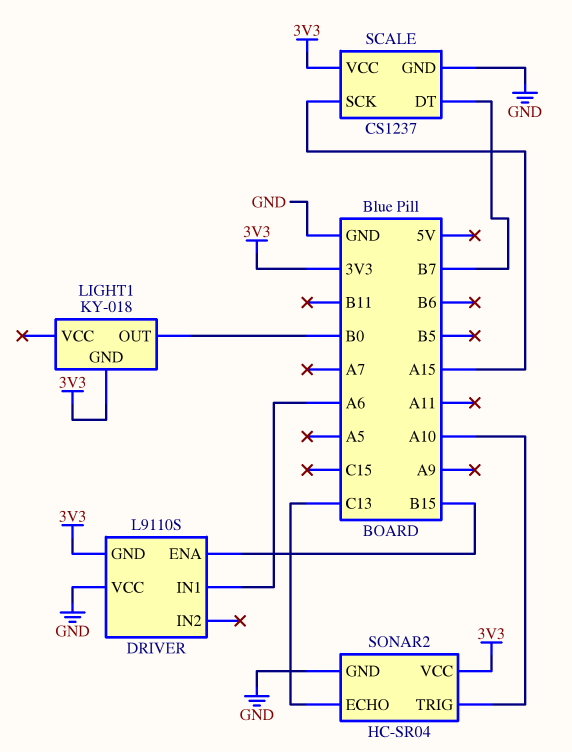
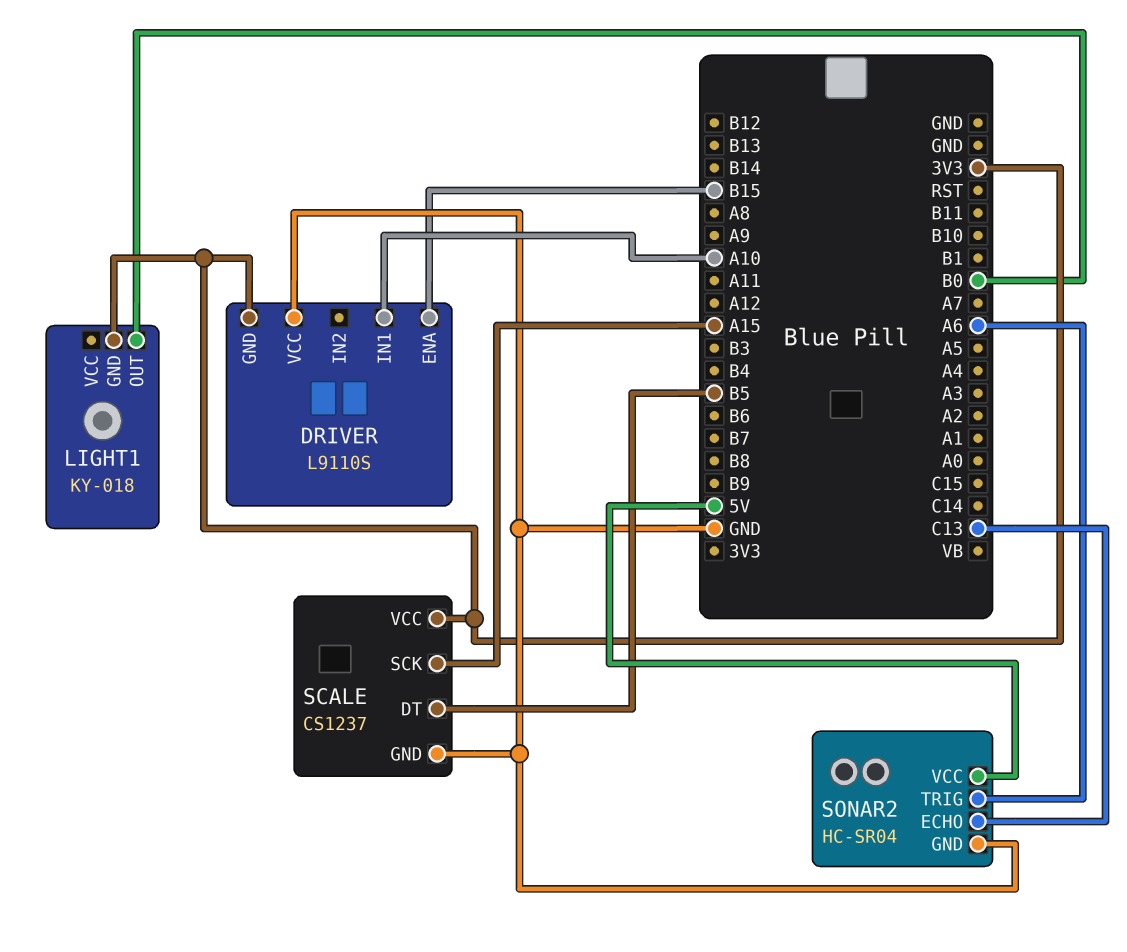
DRIVER pin IN1: A6 -> A10
SCALE pin DT: B7 -> B5
SONAR2 pin TRIG: A10 -> A6
SONAR2 pin VCC: 3V3 -> 5V

